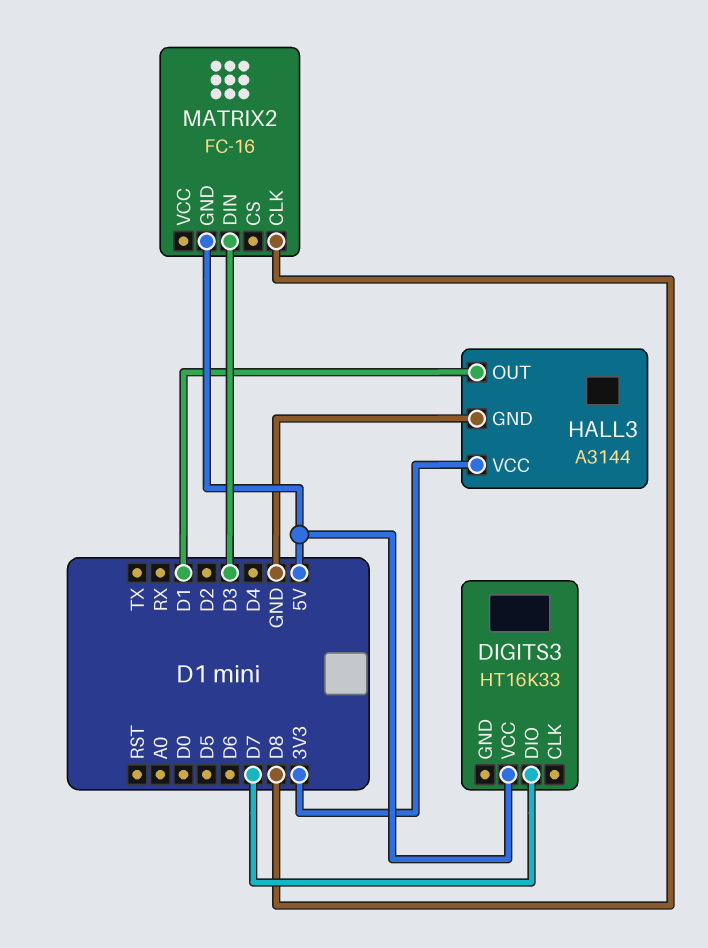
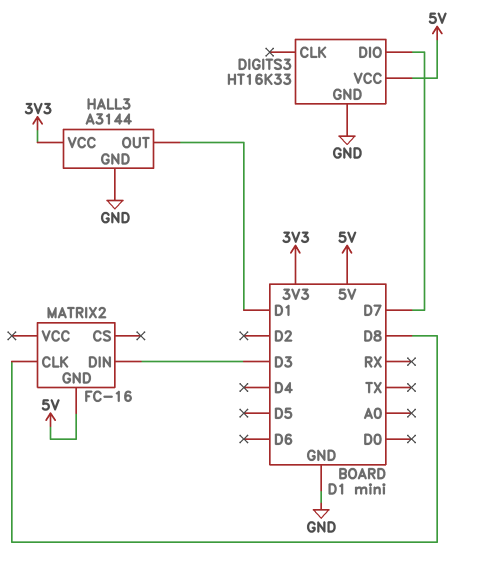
DIGITS3 pin GND: none -> GND

